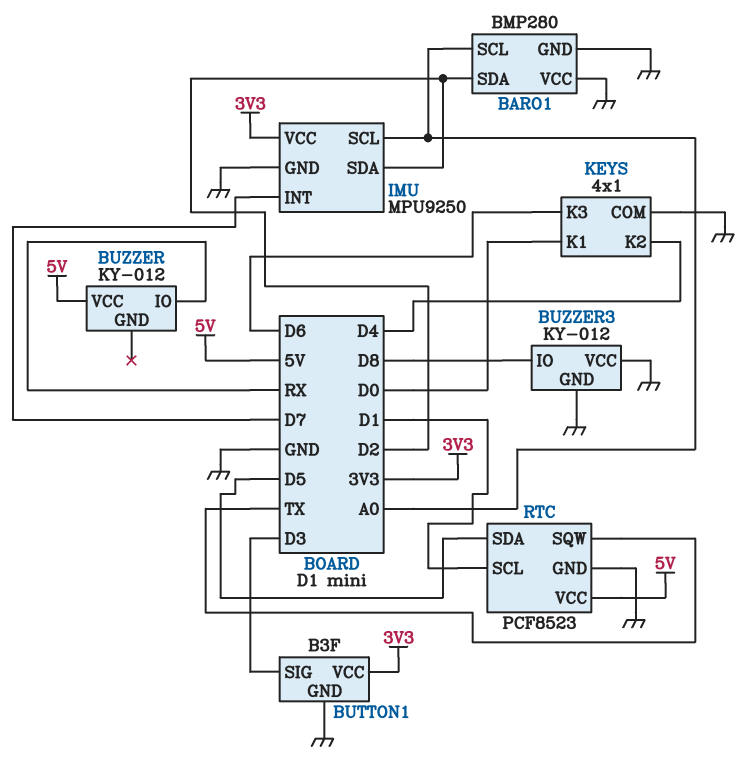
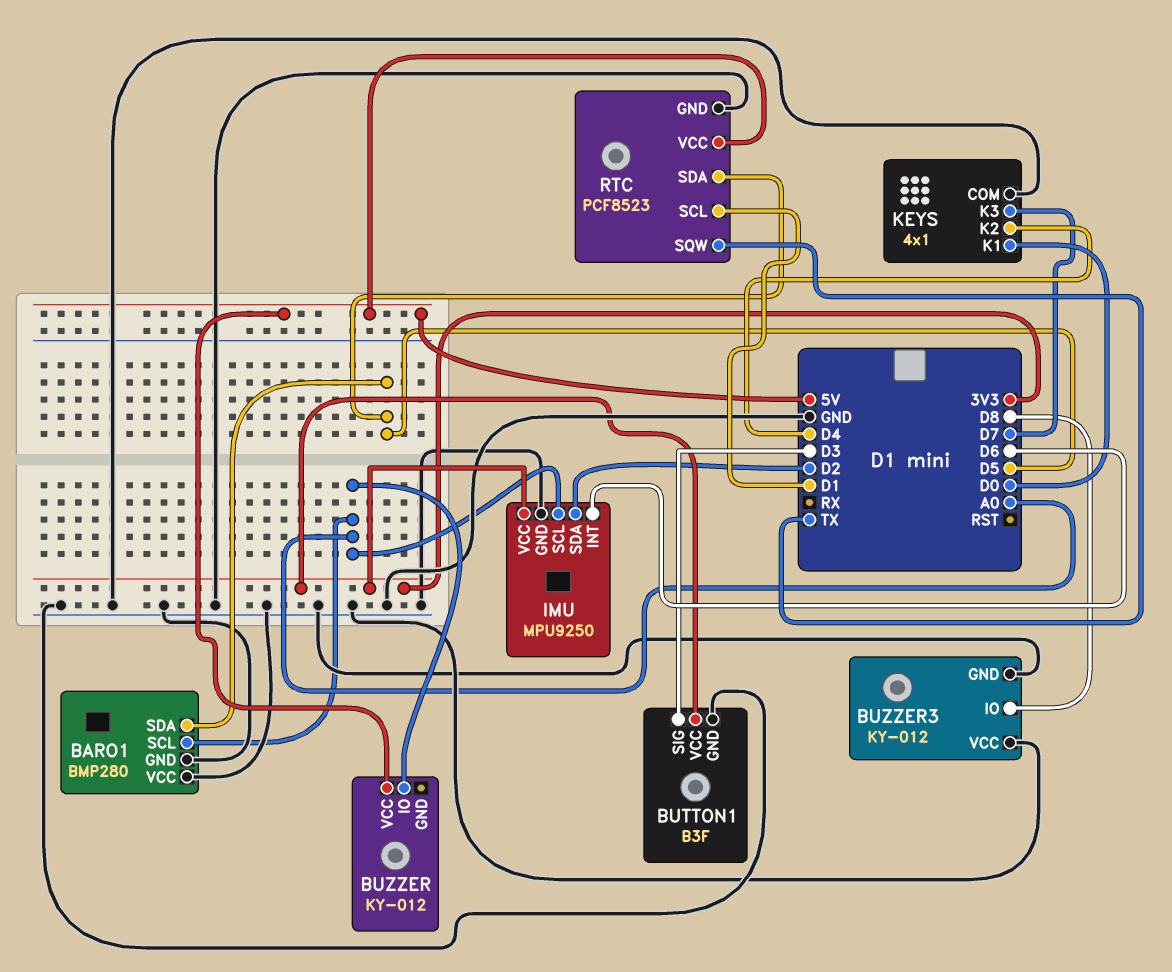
BARO1 pin SDA: D2 -> D5
BUZZER pin IO: RX -> A0
IMU pin INT: D7 -> D6
KEYS pin K3: D6 -> D7

